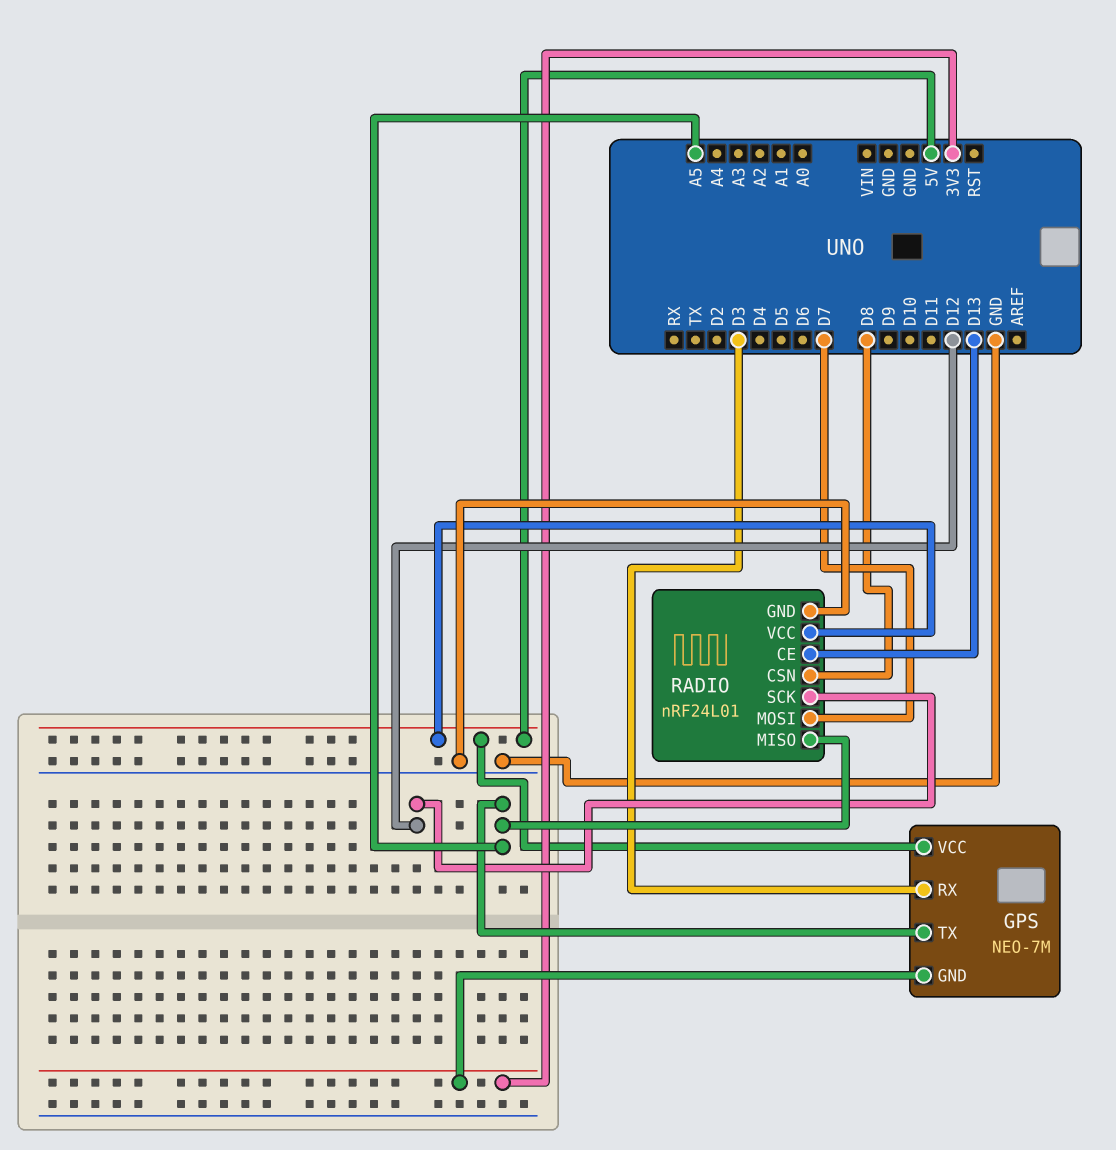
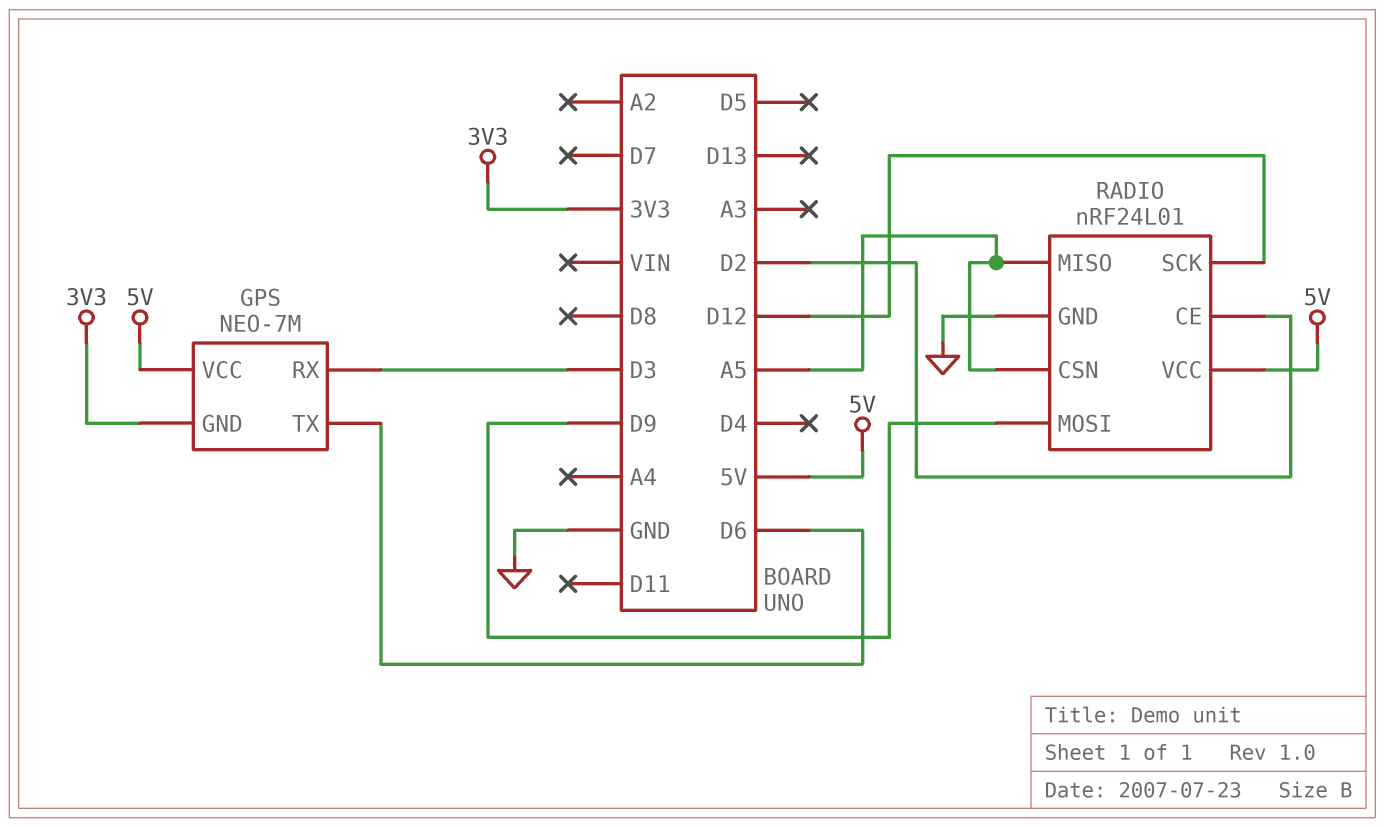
GPS pin TX: A5 -> D6
RADIO pin CE: D13 -> D2
RADIO pin CSN: D8 -> A5
RADIO pin MOSI: D7 -> D9

